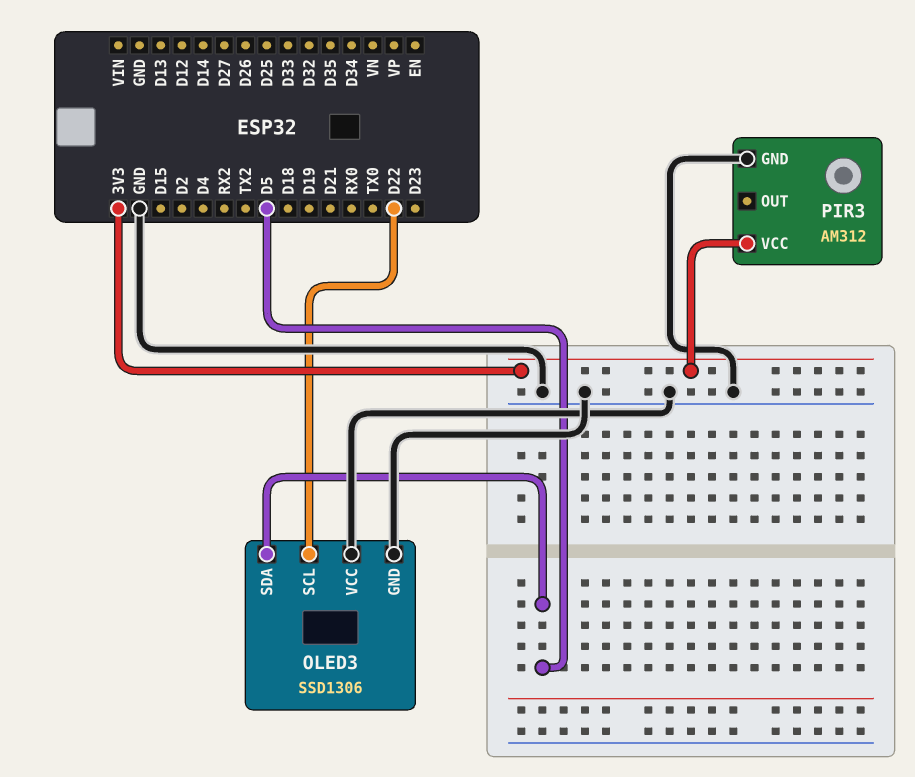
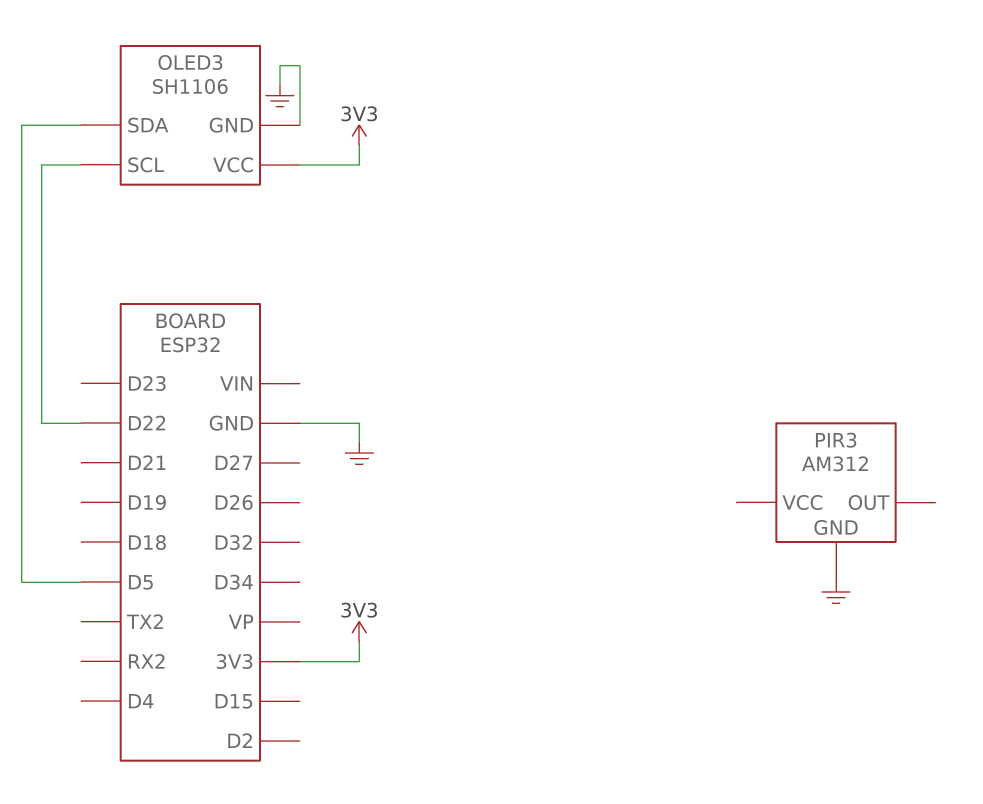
OLED3: SSD1306 -> SH1106
OLED3 pin VCC: GND -> 3V3
PIR3 pin VCC: 3V3 -> none

